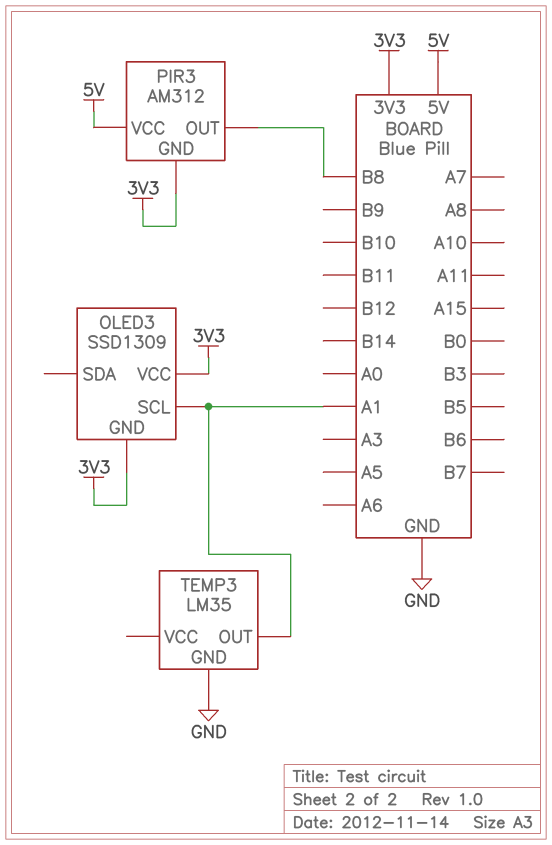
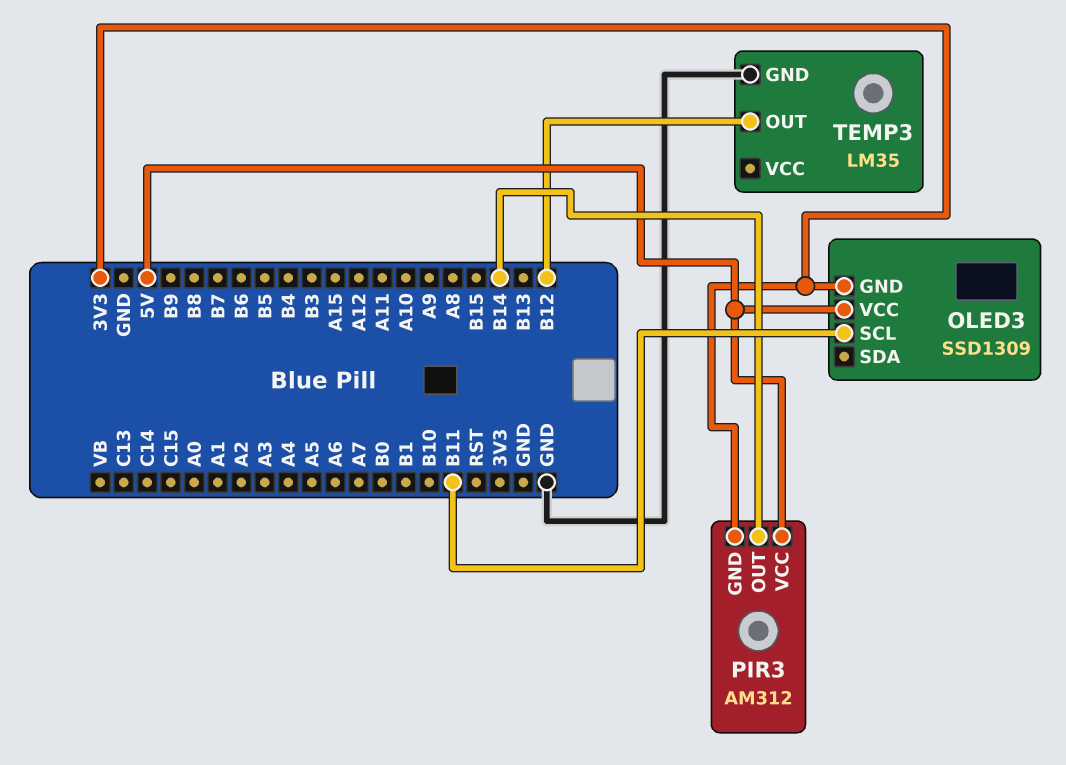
OLED3 pin SCL: A1 -> B11
OLED3 pin VCC: 3V3 -> 5V
PIR3 pin OUT: B8 -> B14
TEMP3 pin OUT: A1 -> B12

